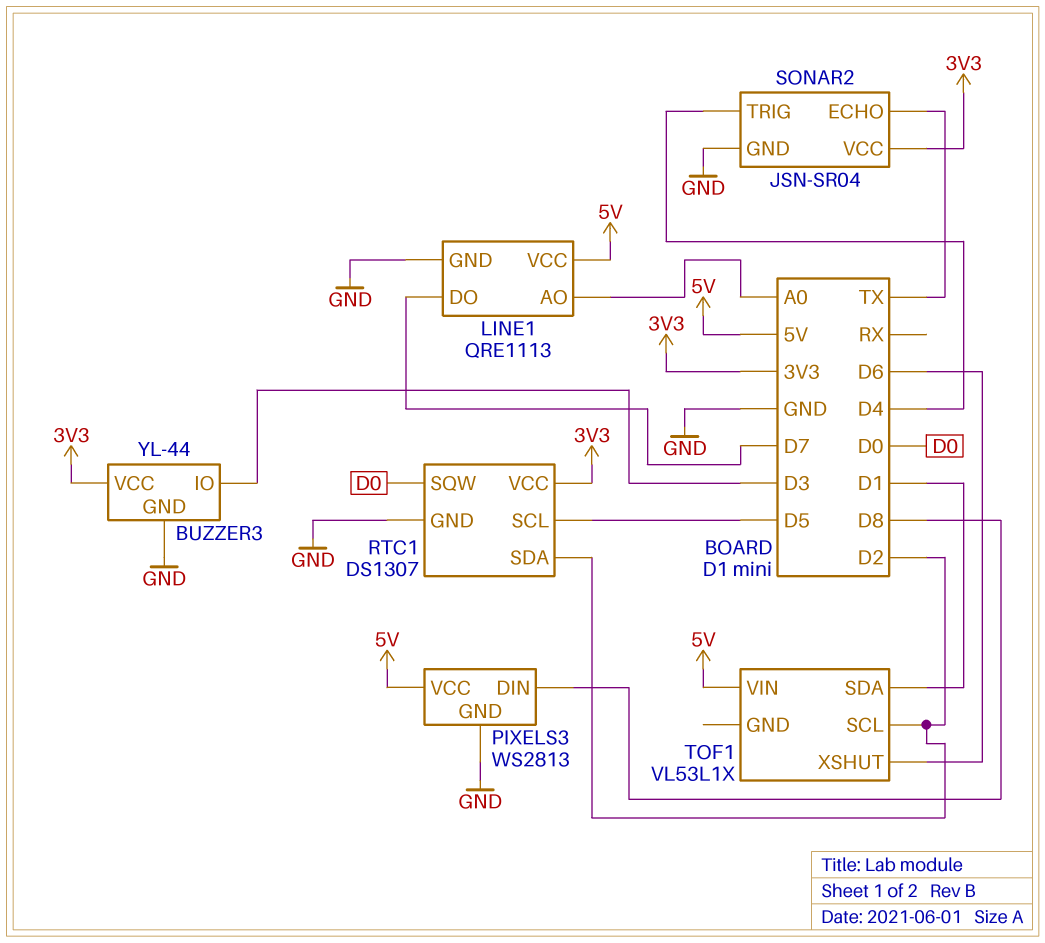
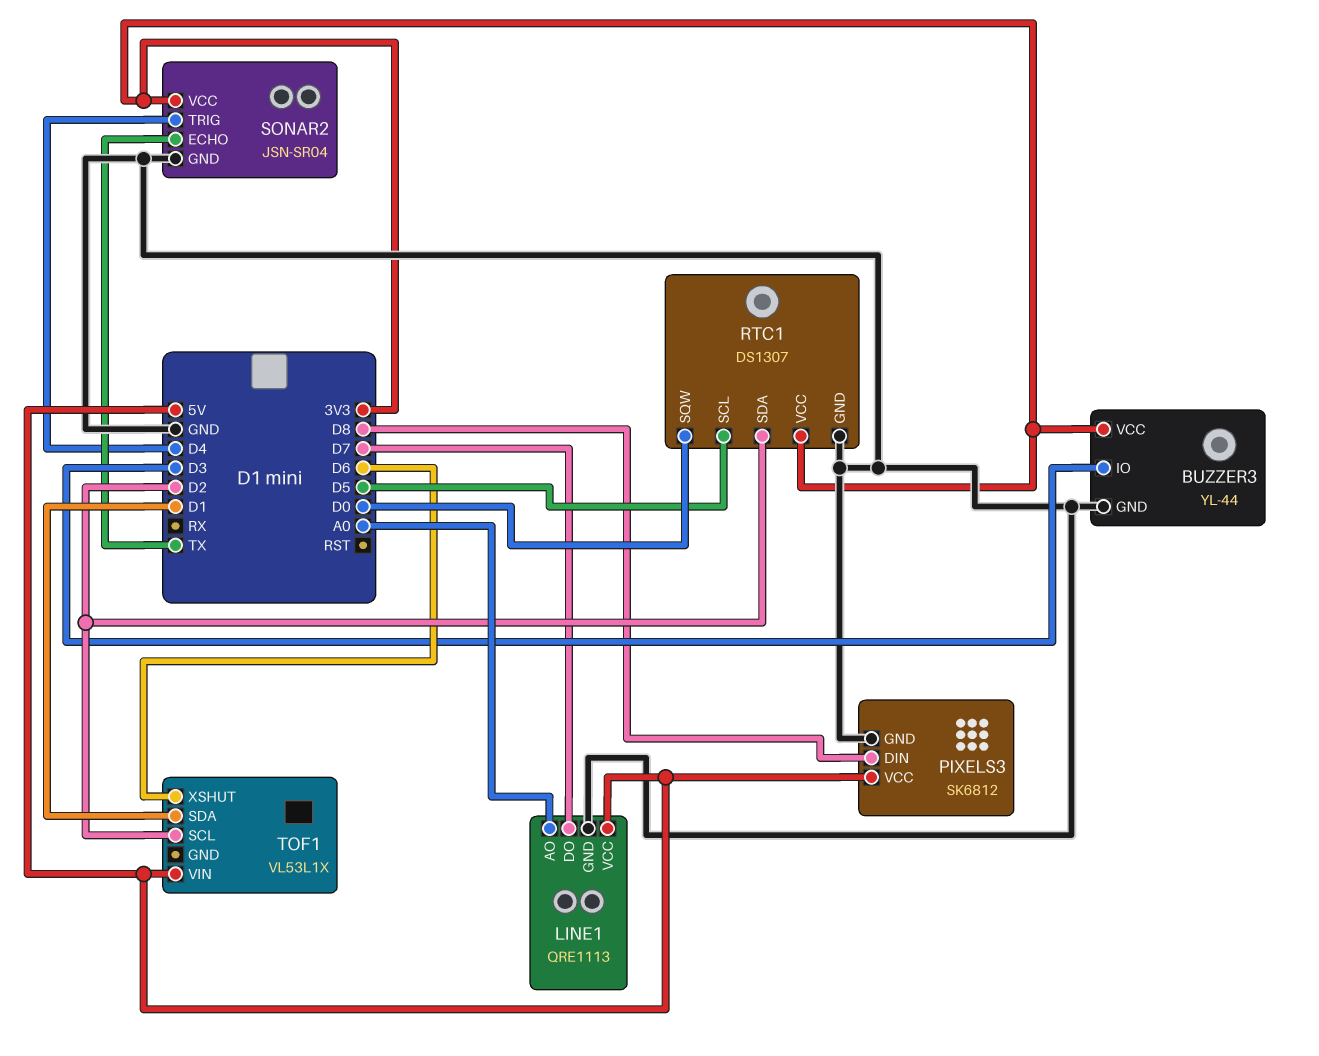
PIXELS3: WS2813 -> SK6812

